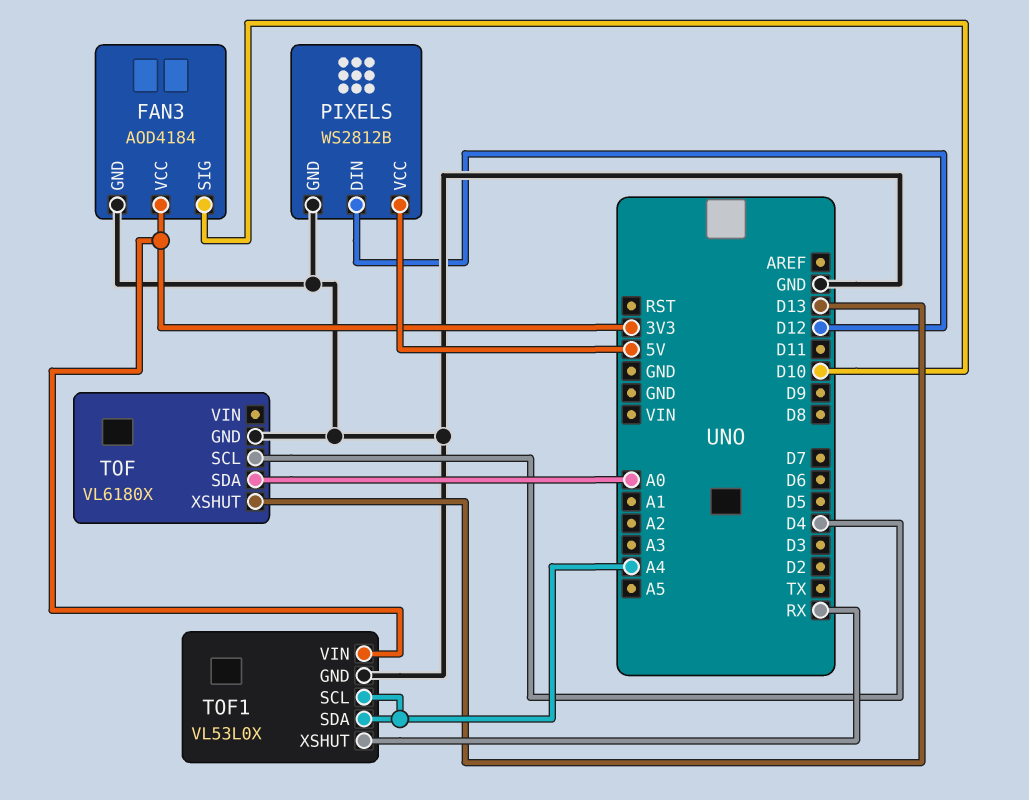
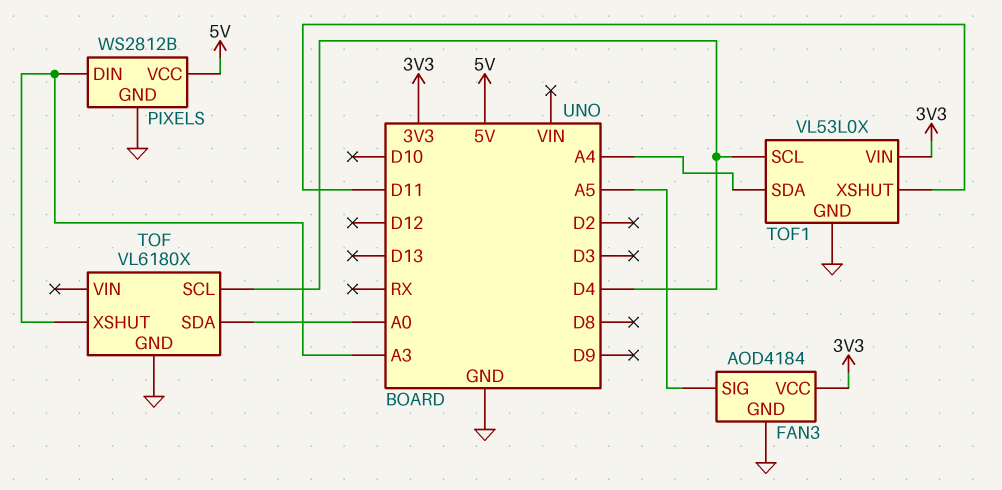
FAN3 pin SIG: D10 -> A5
PIXELS pin DIN: D12 -> A3
TOF pin XSHUT: D13 -> A3
TOF1 pin SCL: A4 -> D4
TOF1 pin XSHUT: RX -> D11

